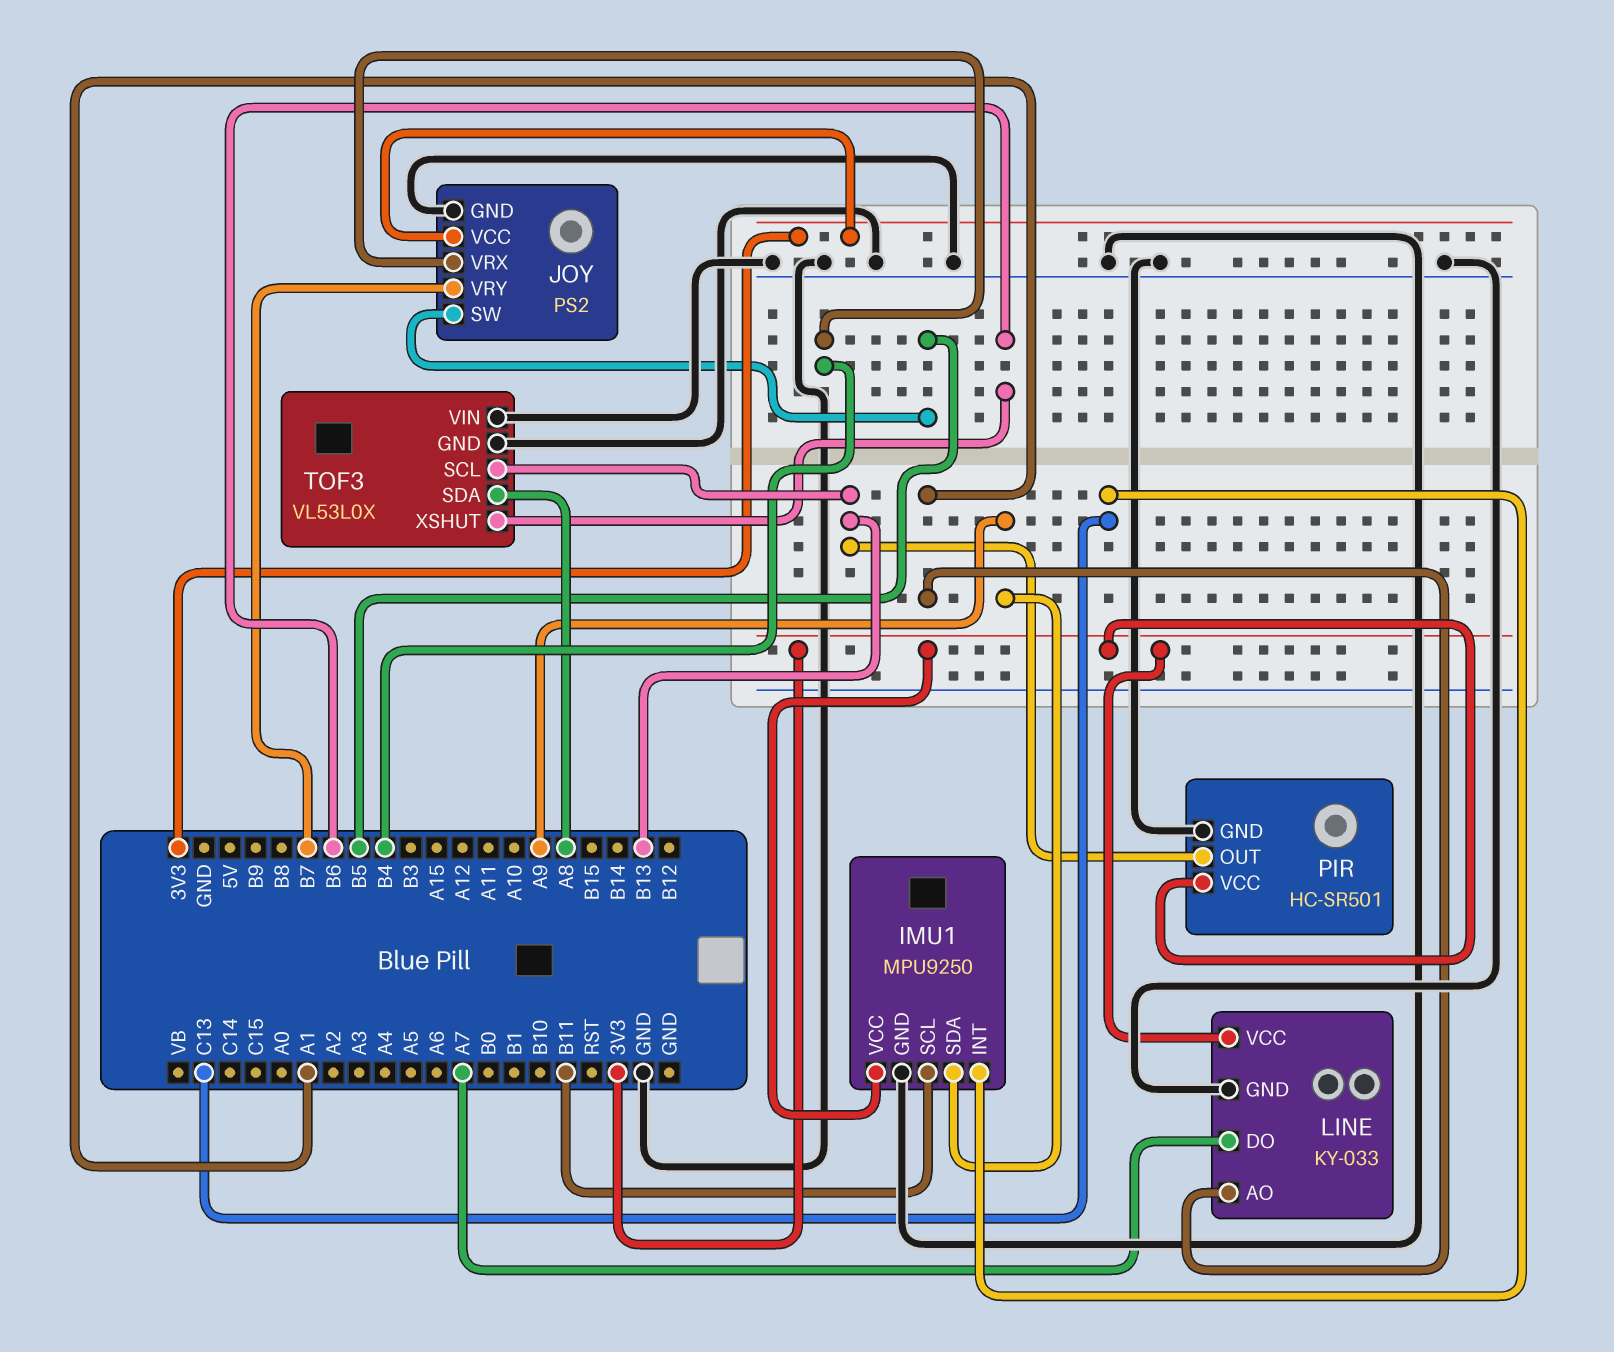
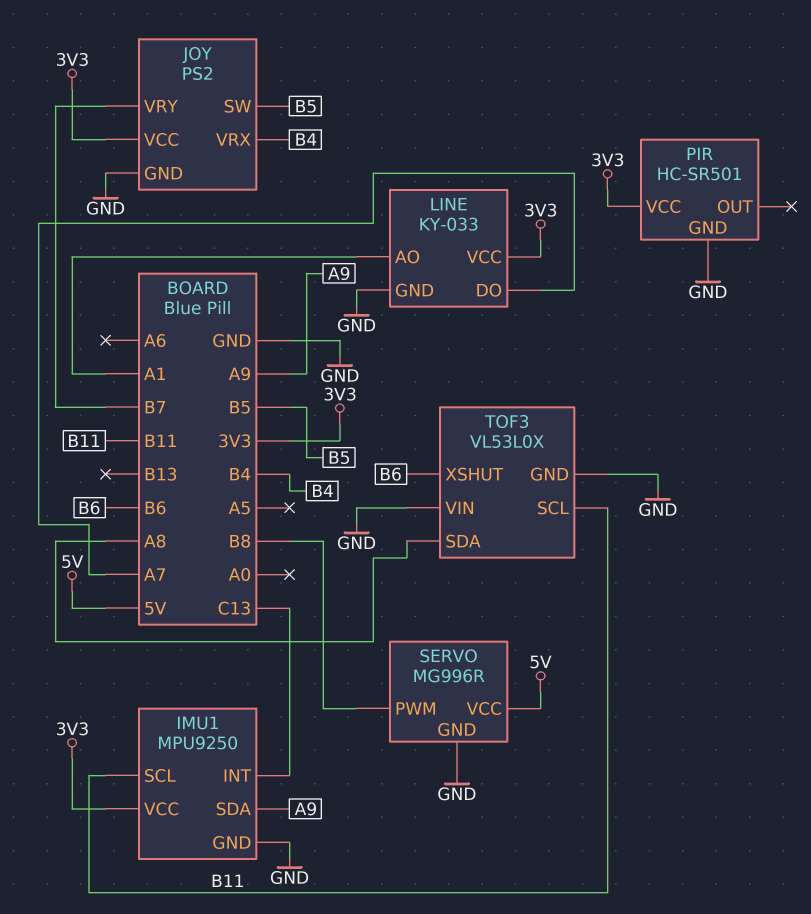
PIR pin OUT: B13 -> none
SERVO: none -> MG996R
SERVO pin GND: none -> GND
SERVO pin PWM: none -> B8
SERVO pin VCC: none -> 5V
TOF3 pin SCL: B13 -> B11

